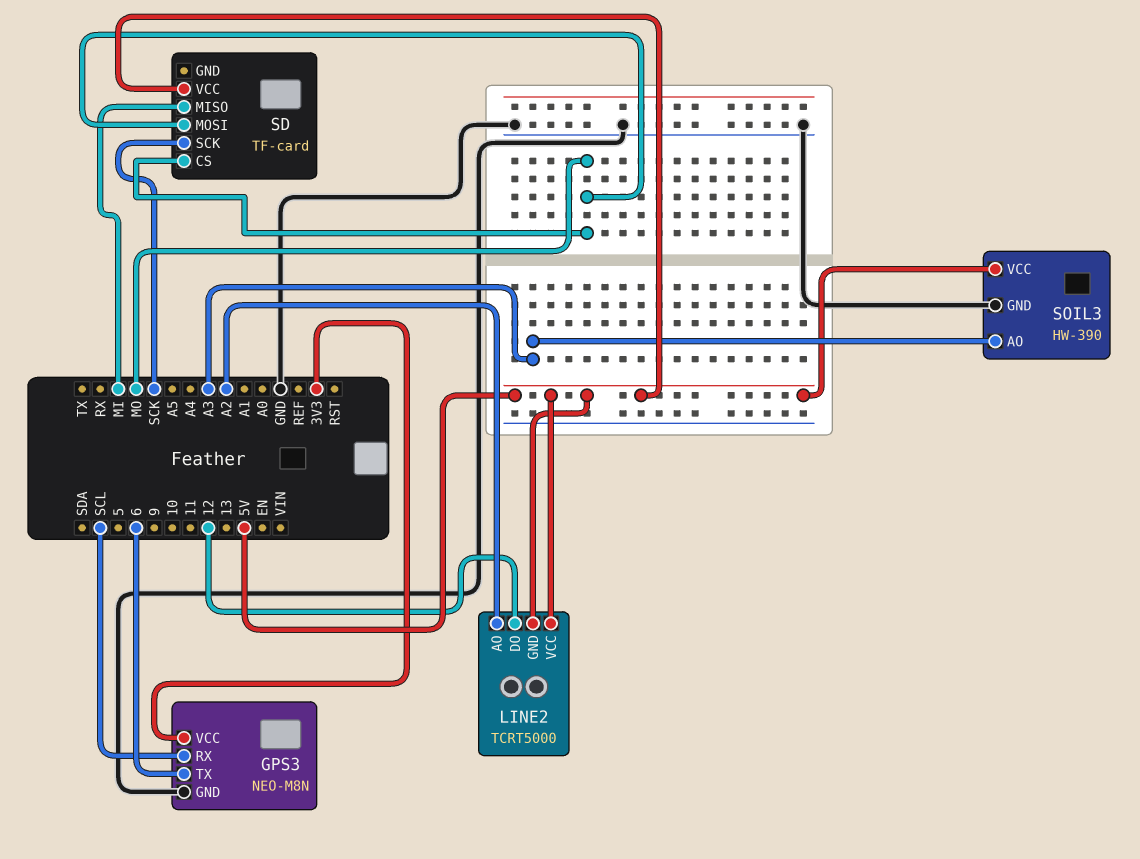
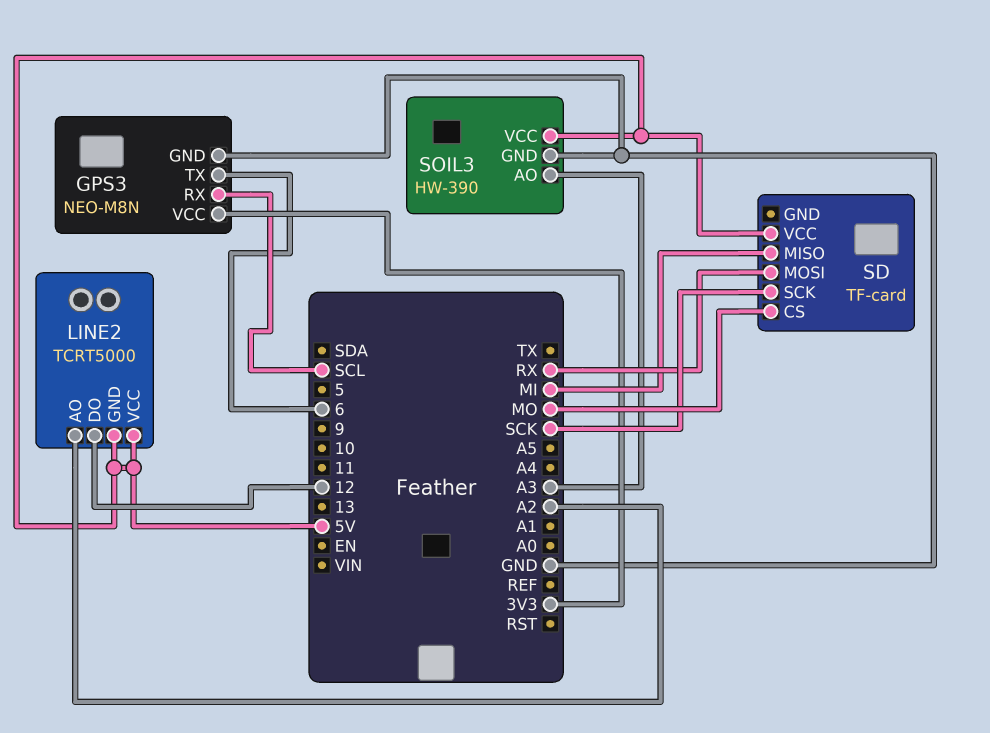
SD pin MOSI: MO -> RX

